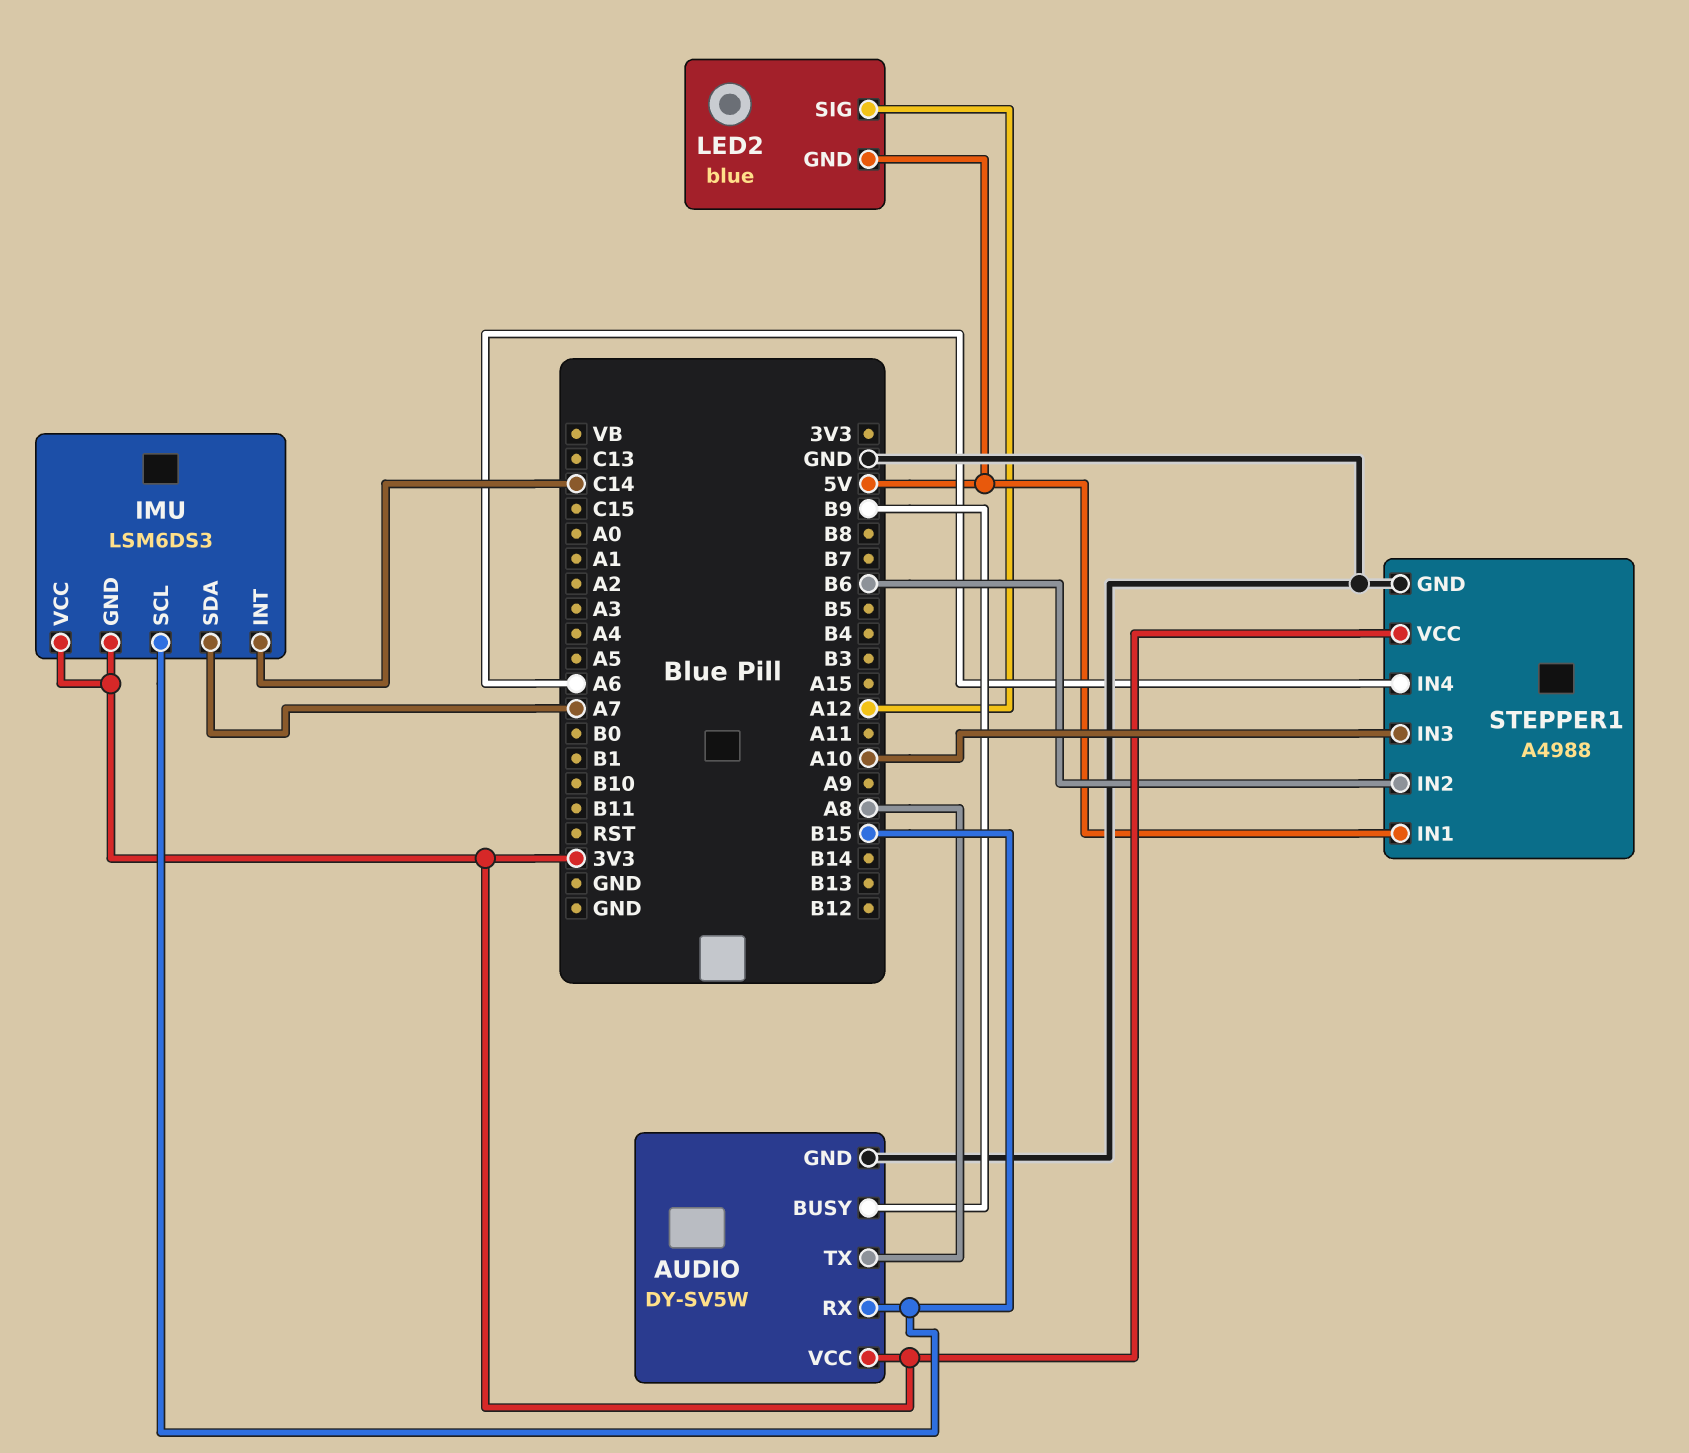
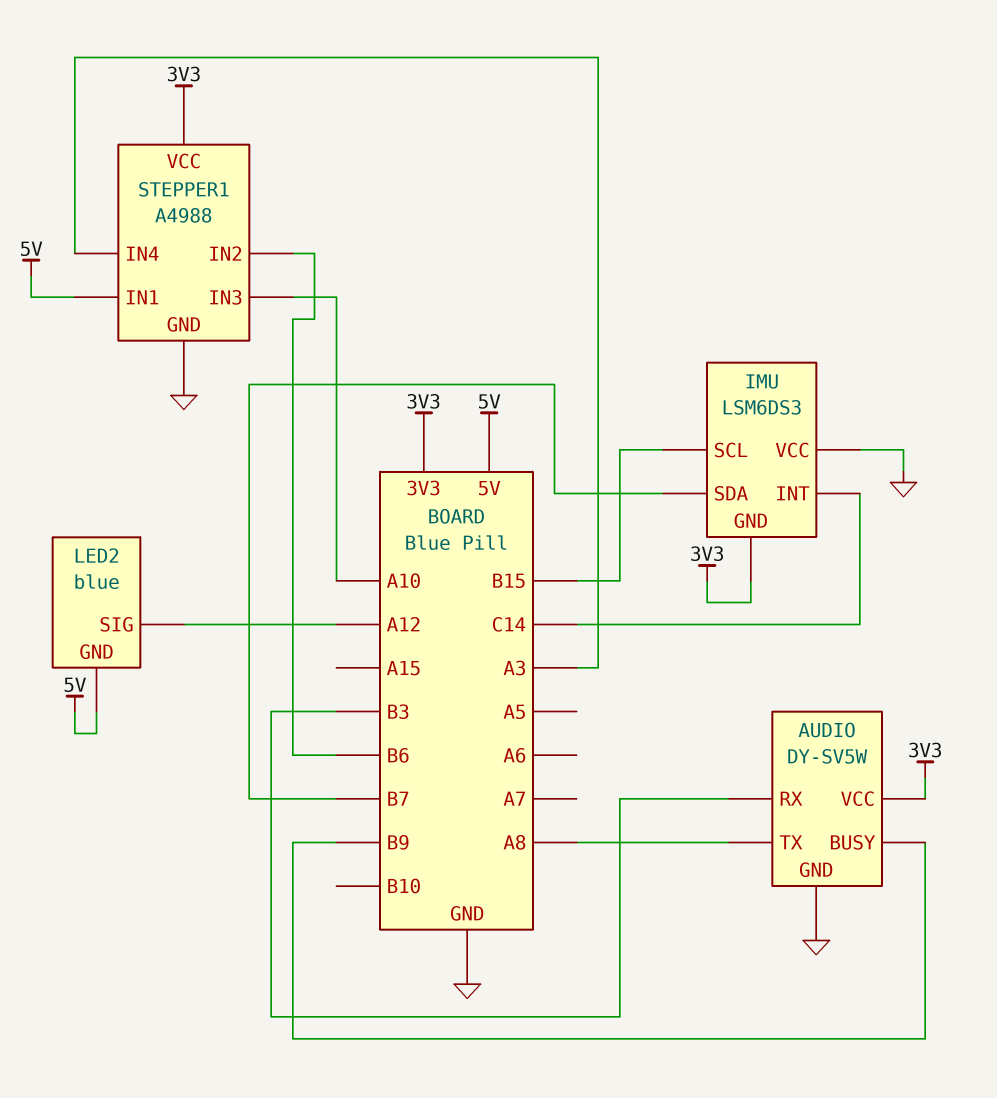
AUDIO pin RX: B15 -> B3
IMU pin SDA: A7 -> B7
IMU pin VCC: 3V3 -> GND
STEPPER1 pin IN4: A6 -> A3

